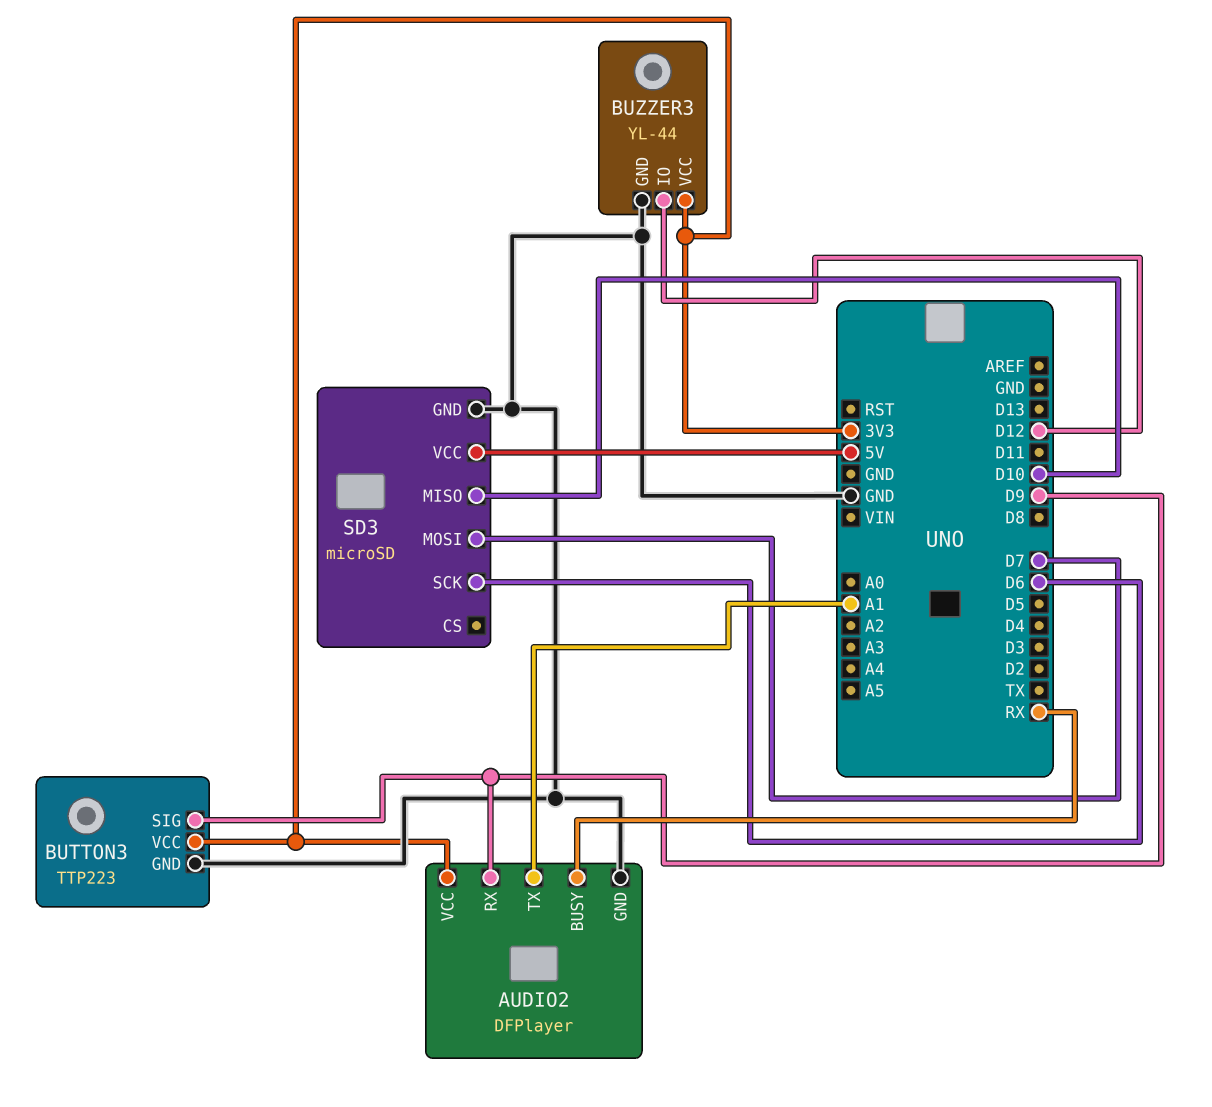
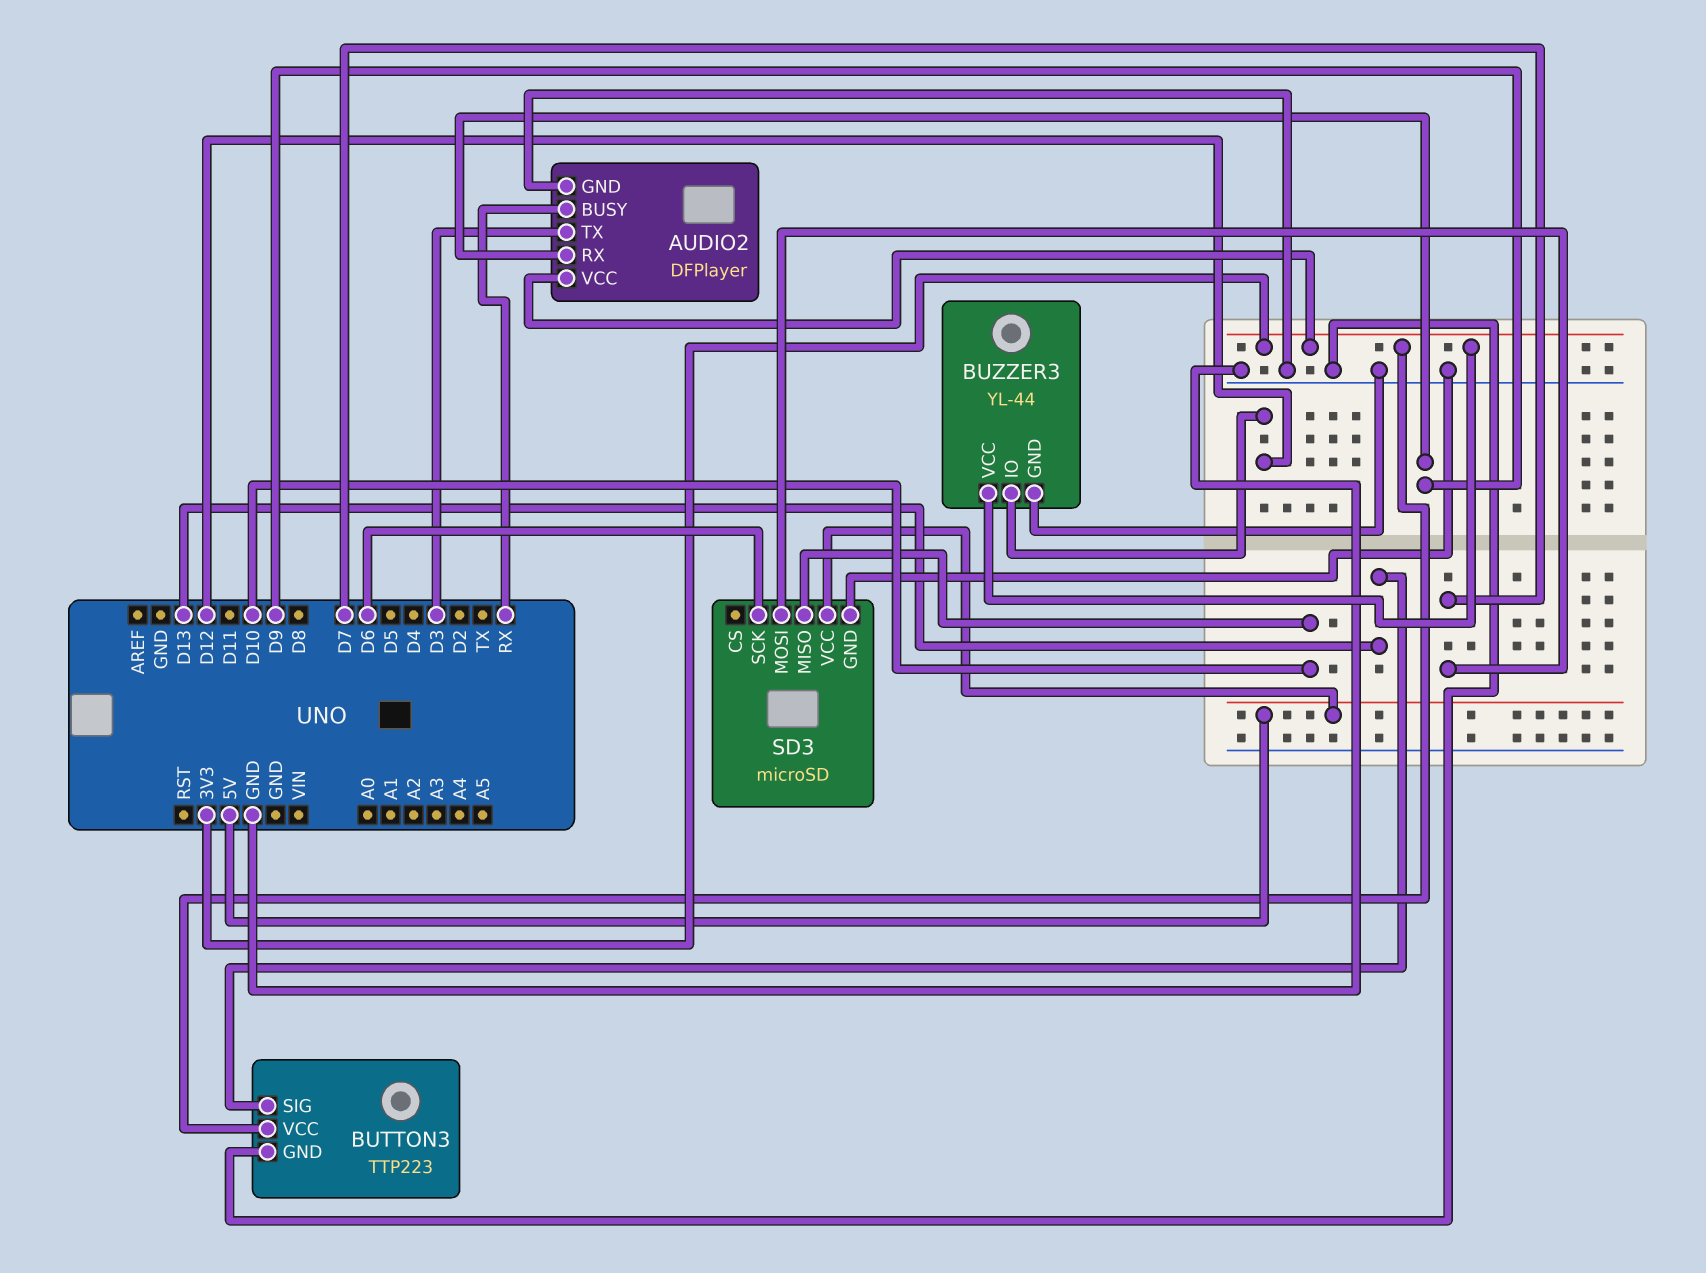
AUDIO2 pin TX: A1 -> D3
BUTTON3 pin SIG: D9 -> D13

